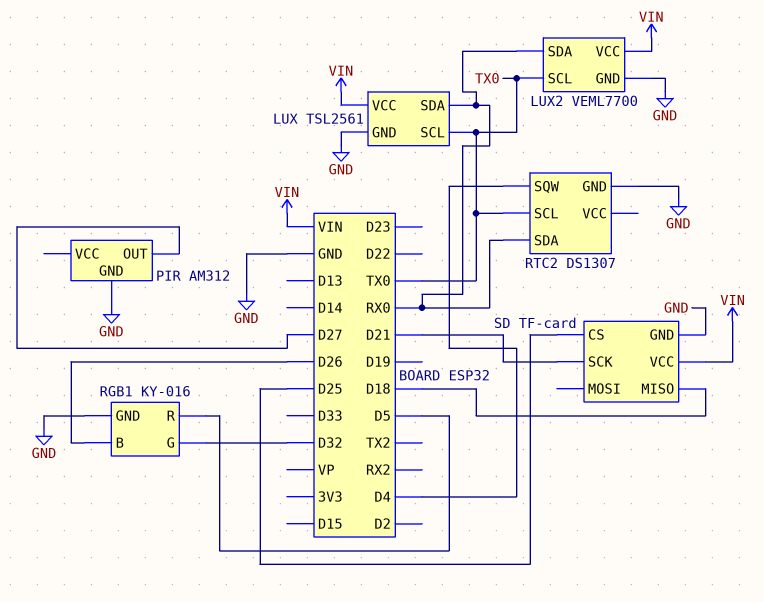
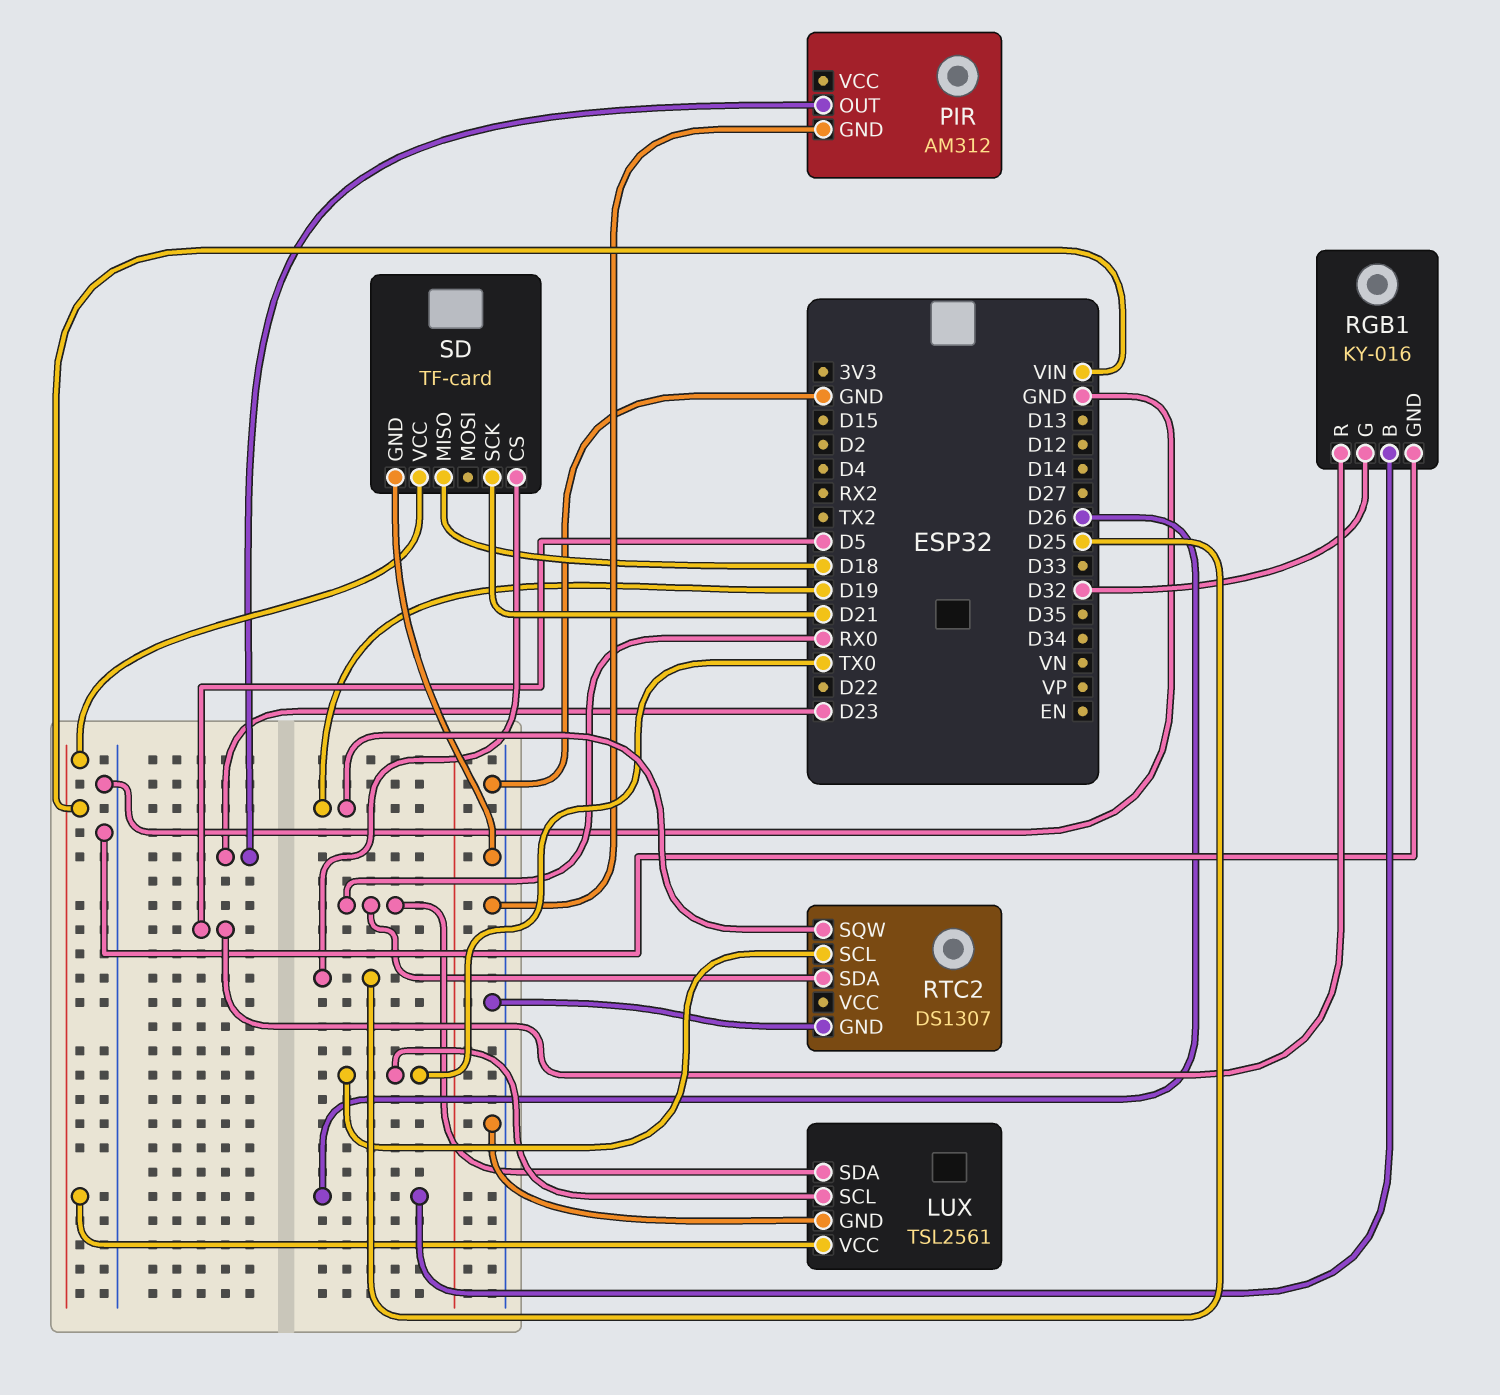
LUX2: VEML7700 -> none
LUX2 pin GND: GND -> none
LUX2 pin SCL: TX0 -> none
LUX2 pin SDA: RX0 -> none
LUX2 pin VCC: VIN -> none
PIR pin OUT: D27 -> D23
RTC2 pin SQW: D4 -> D19

